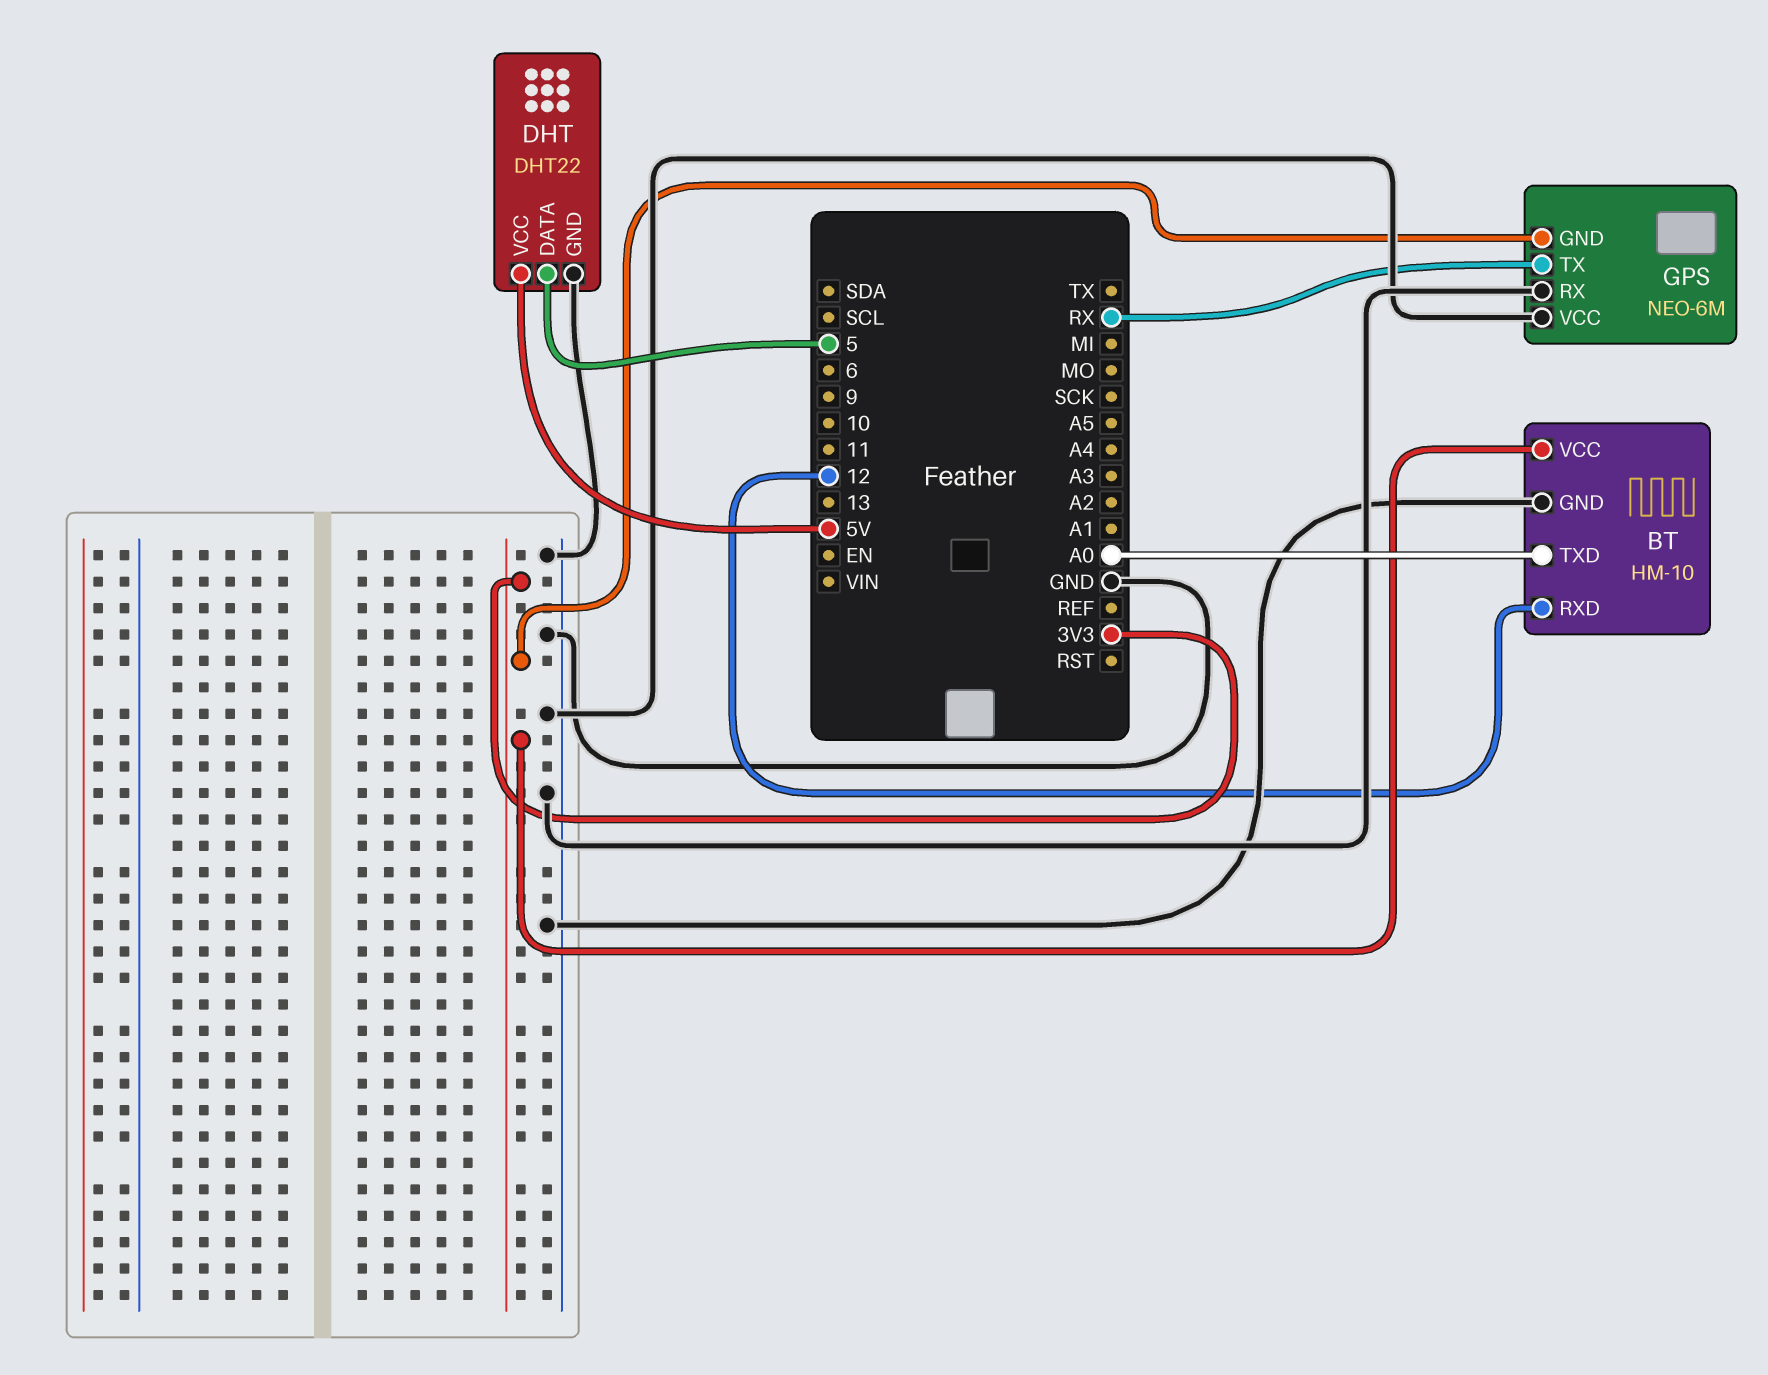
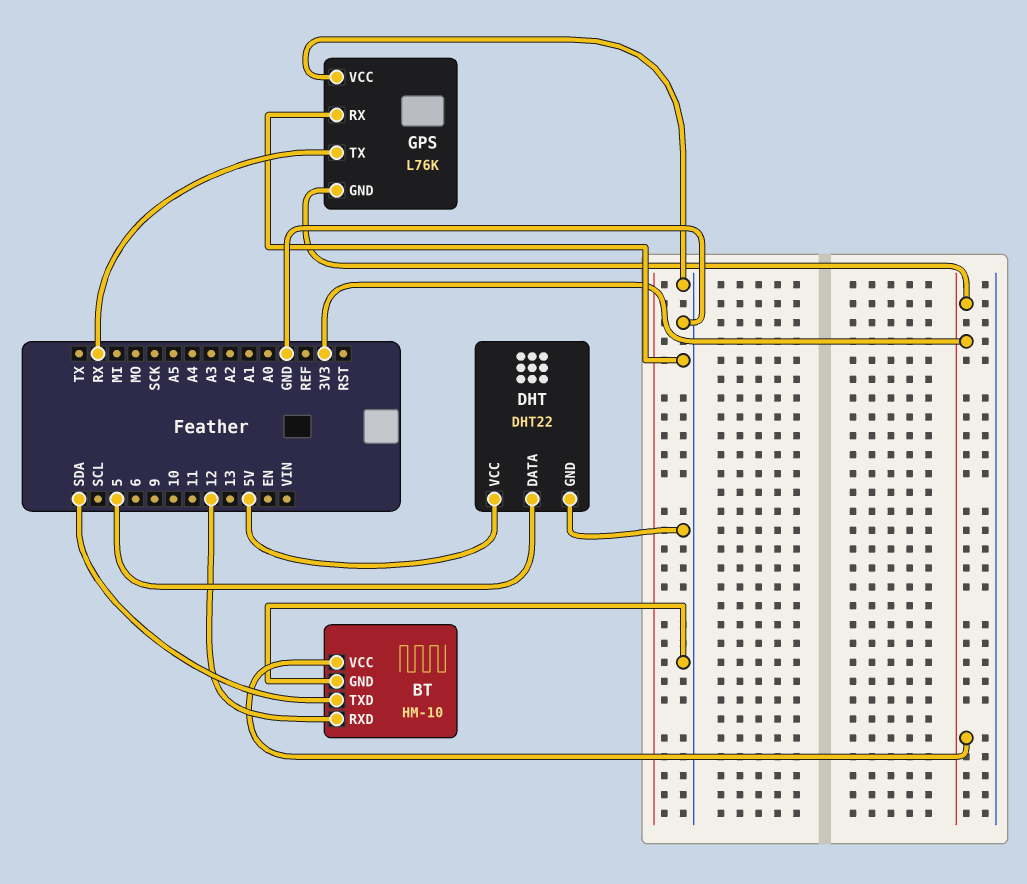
BT pin TXD: A0 -> SDA
GPS: NEO-6M -> L76K

